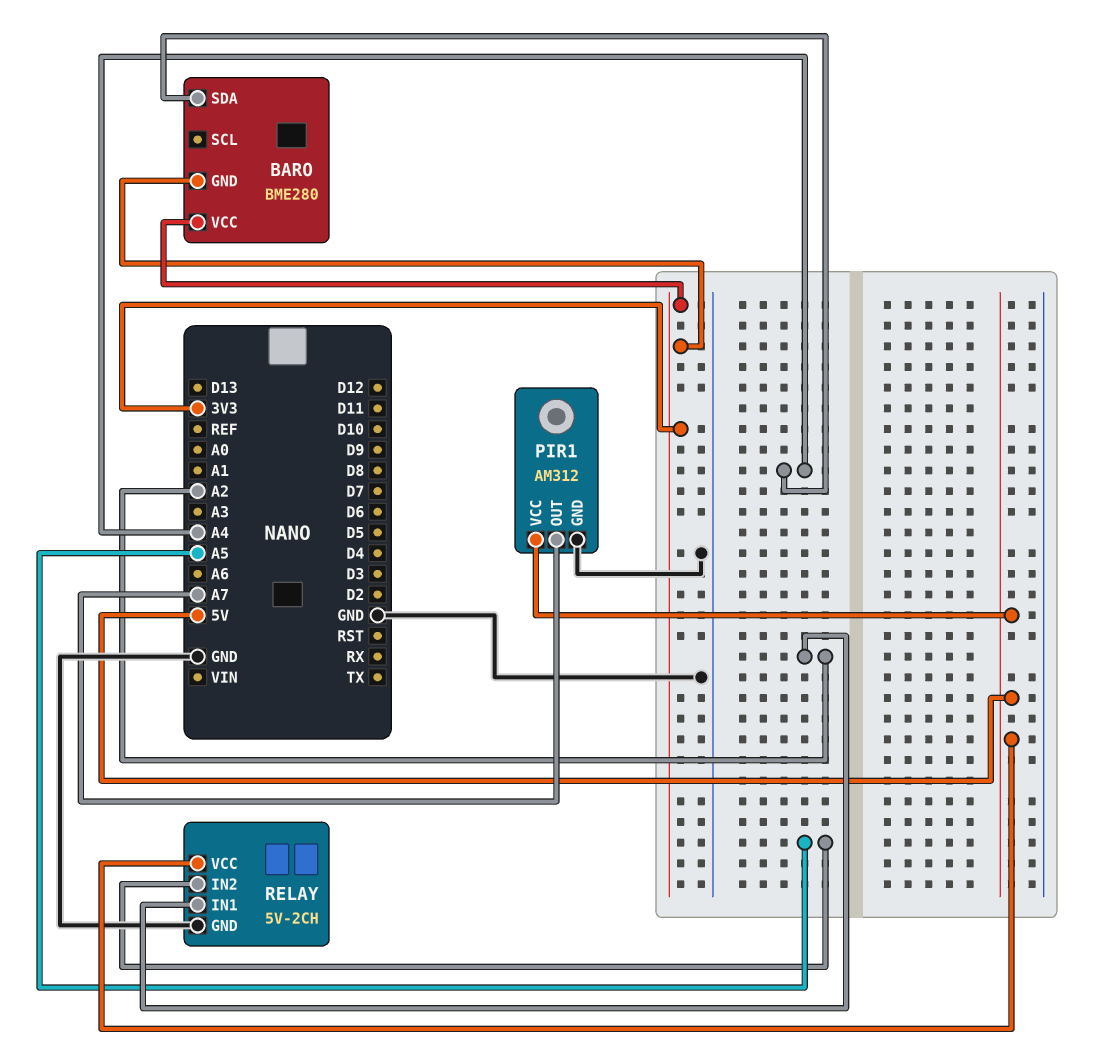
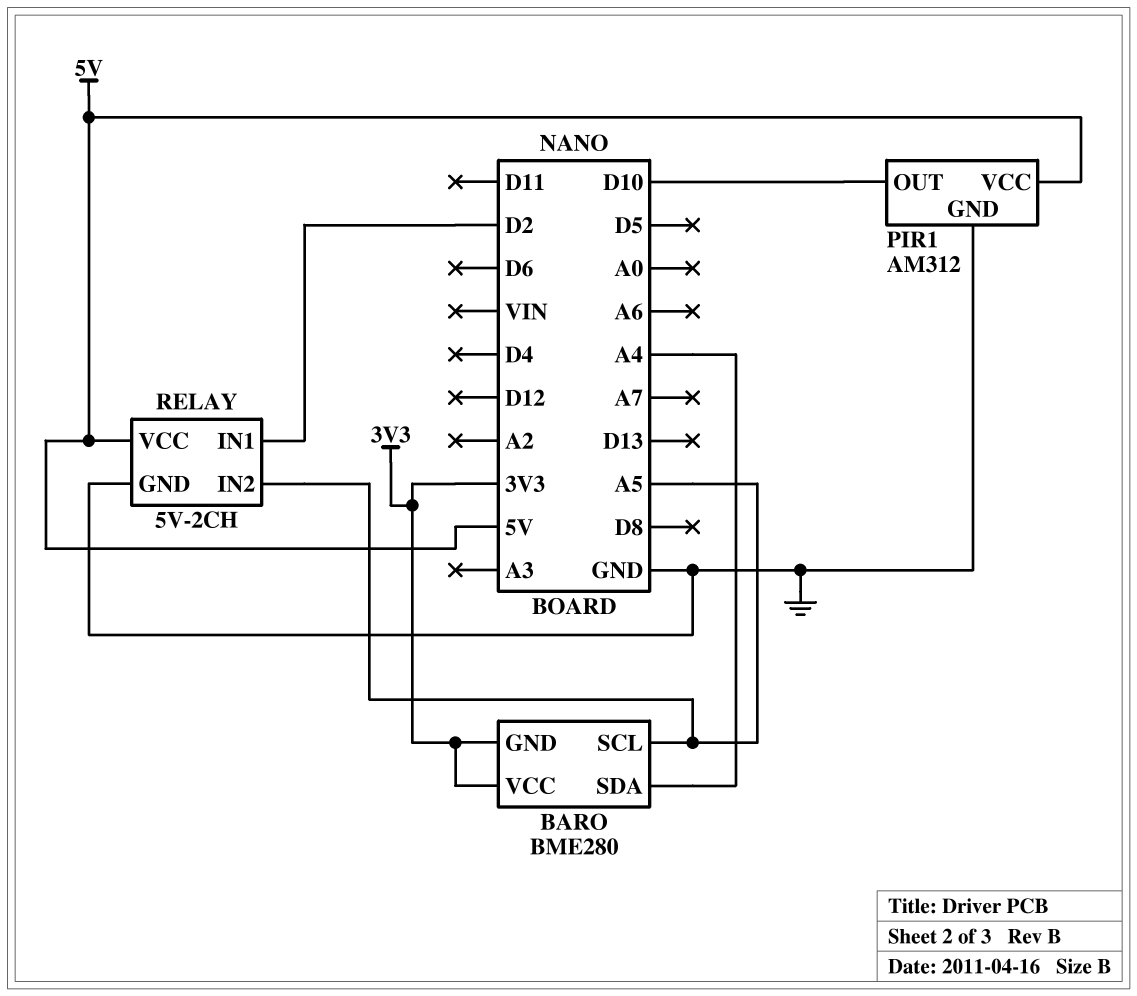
BARO pin SCL: none -> A5
PIR1 pin OUT: A7 -> D10
RELAY pin IN1: A2 -> D2

